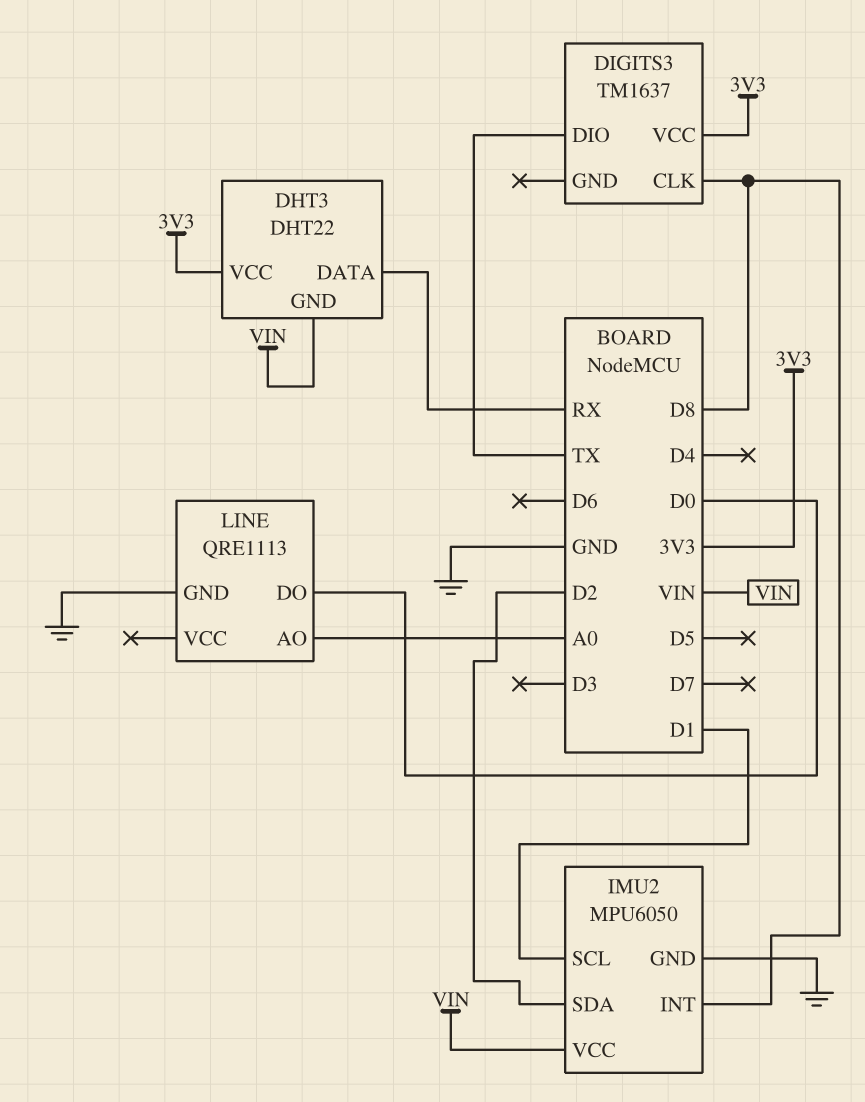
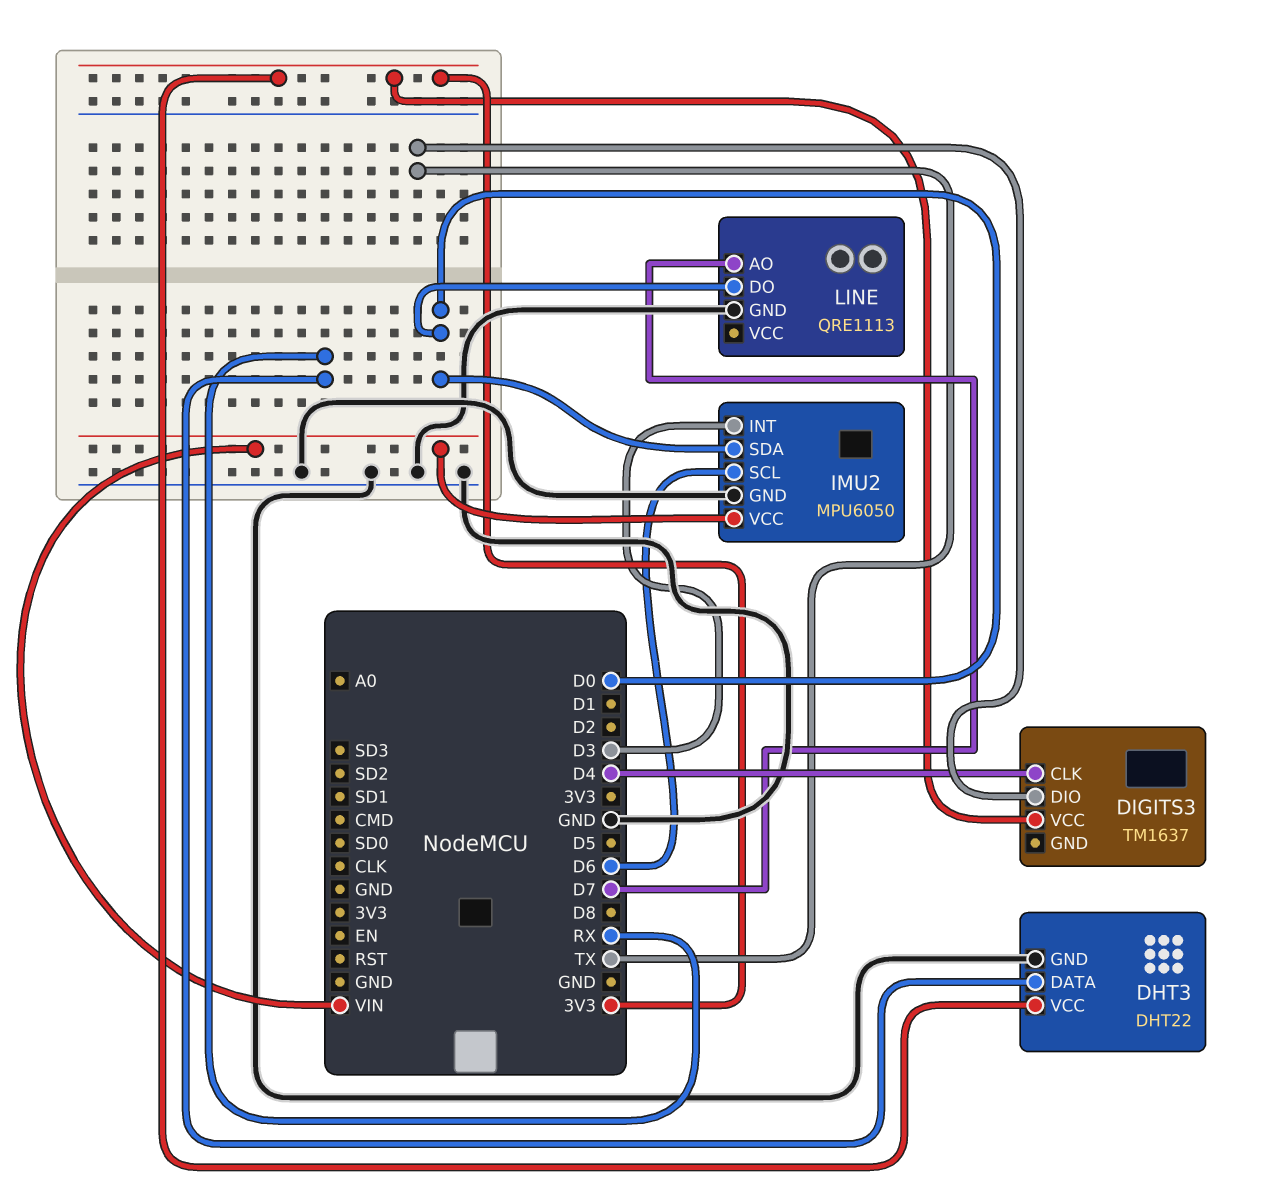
DHT3 pin GND: VIN -> GND
DIGITS3 pin CLK: D8 -> D4
IMU2 pin INT: D8 -> D3
IMU2 pin SCL: D1 -> D6
IMU2 pin SDA: D2 -> D0
LINE pin AO: A0 -> D7

